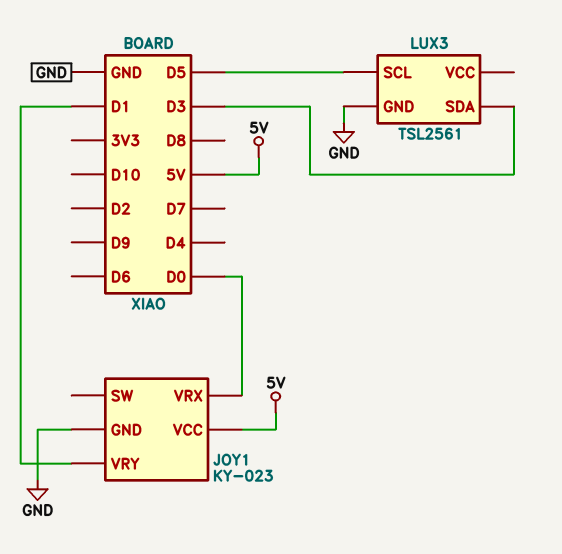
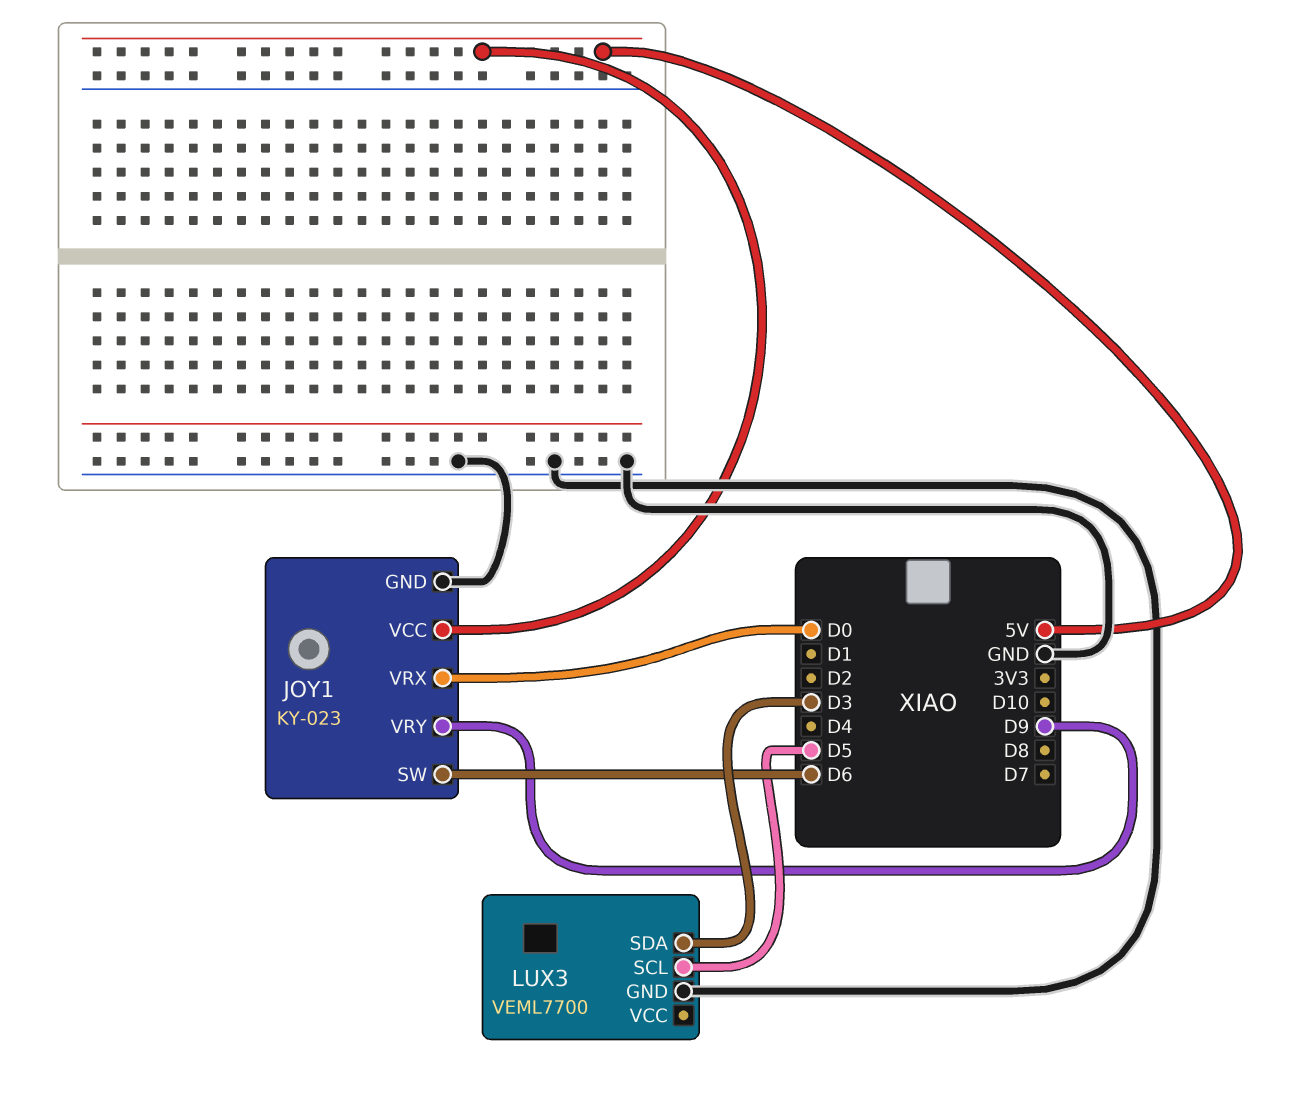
JOY1 pin SW: none -> D6
JOY1 pin VRY: D1 -> D9
LUX3: TSL2561 -> VEML7700

